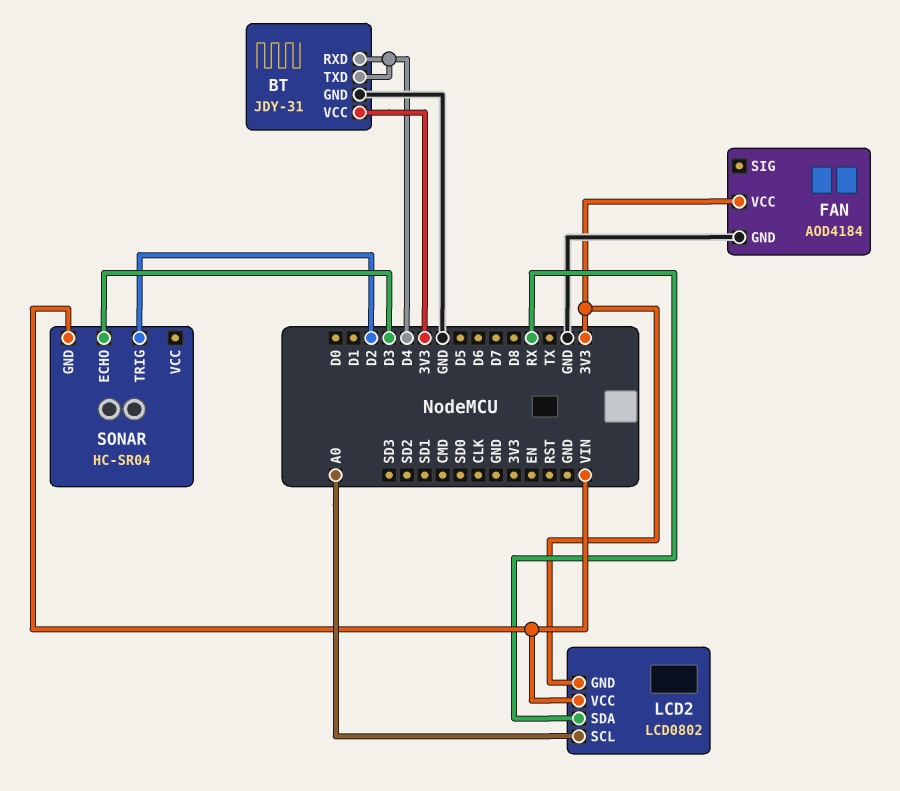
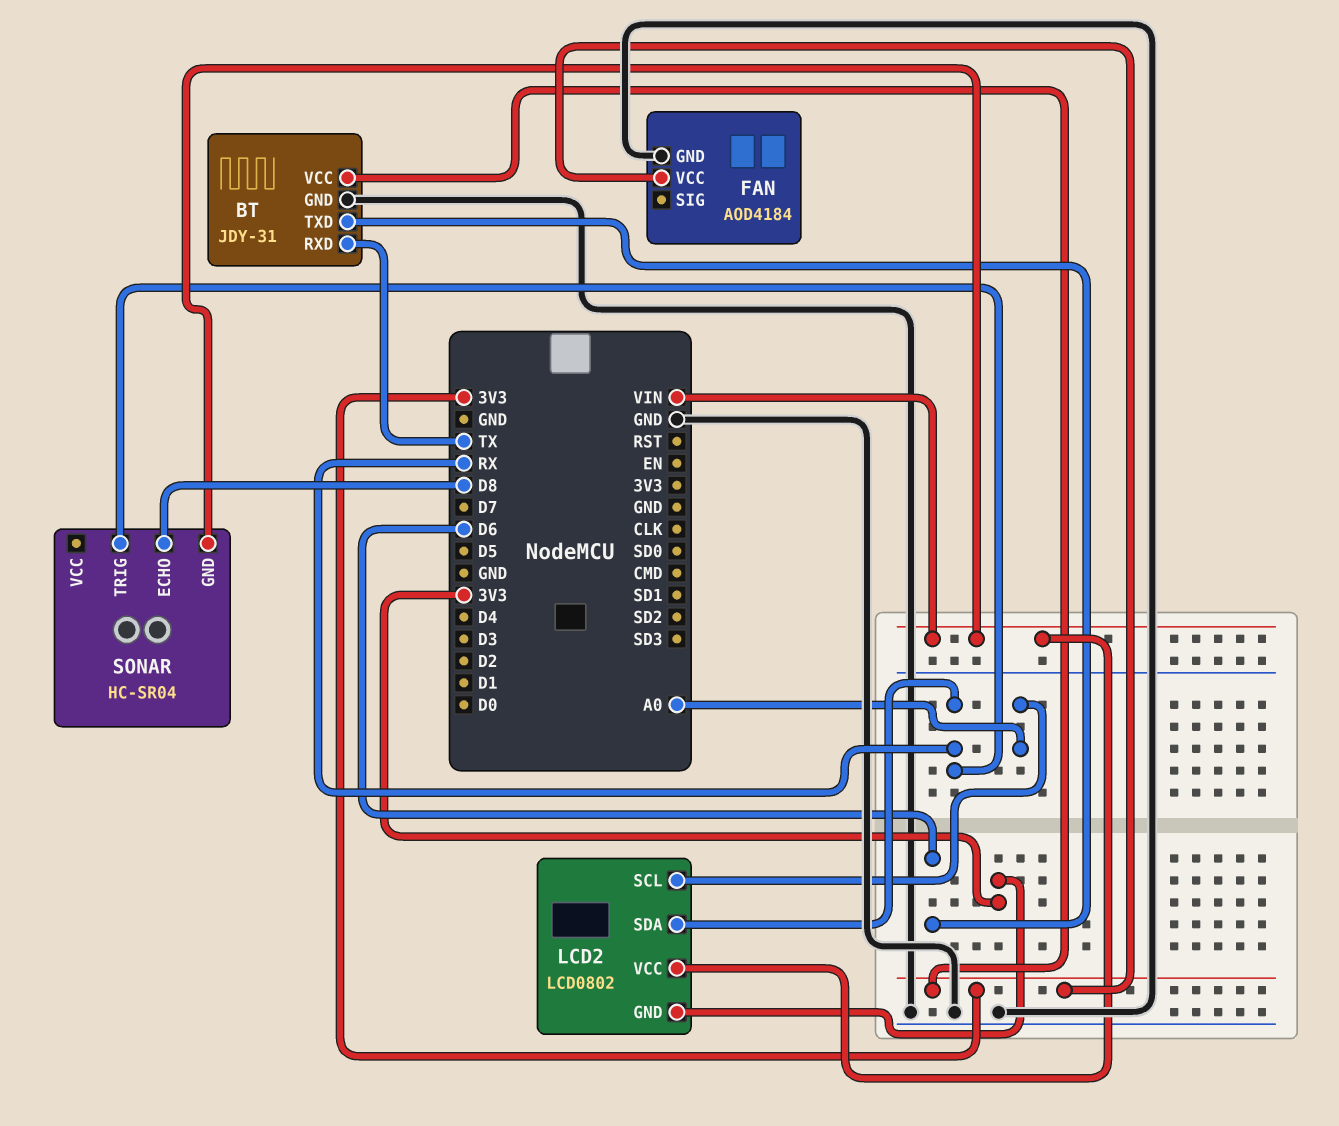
BT pin RXD: D4 -> TX
BT pin TXD: D4 -> D6
SONAR pin ECHO: D3 -> D8
SONAR pin TRIG: D2 -> RX

